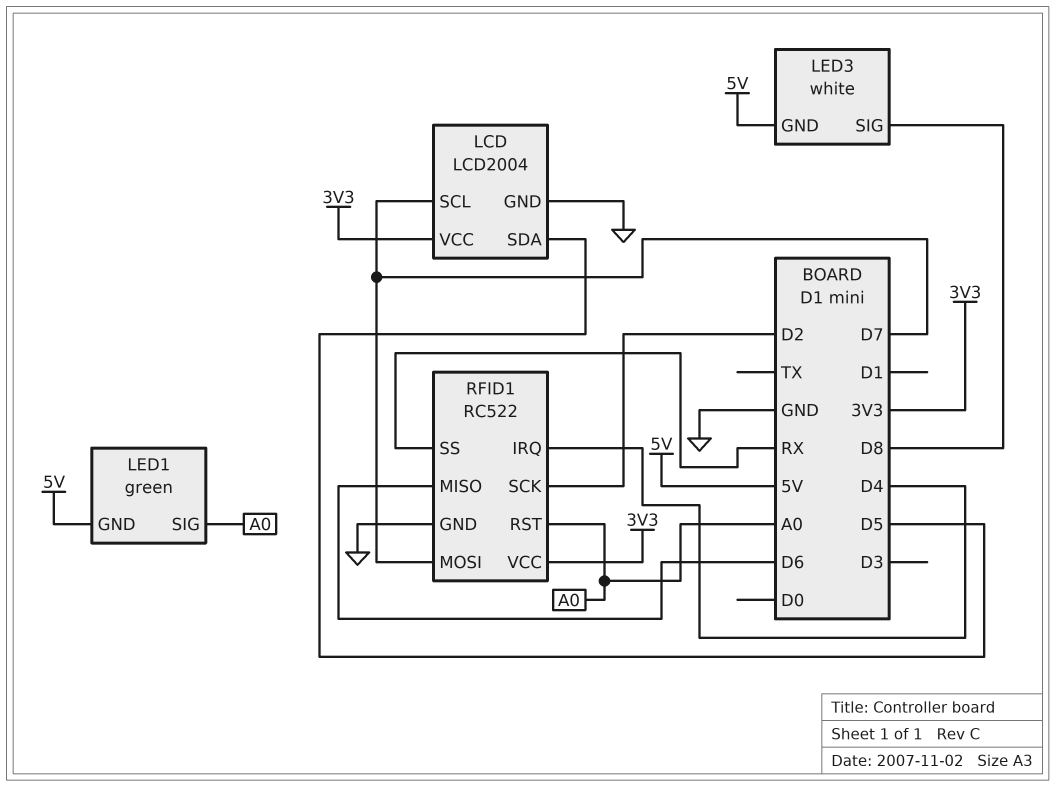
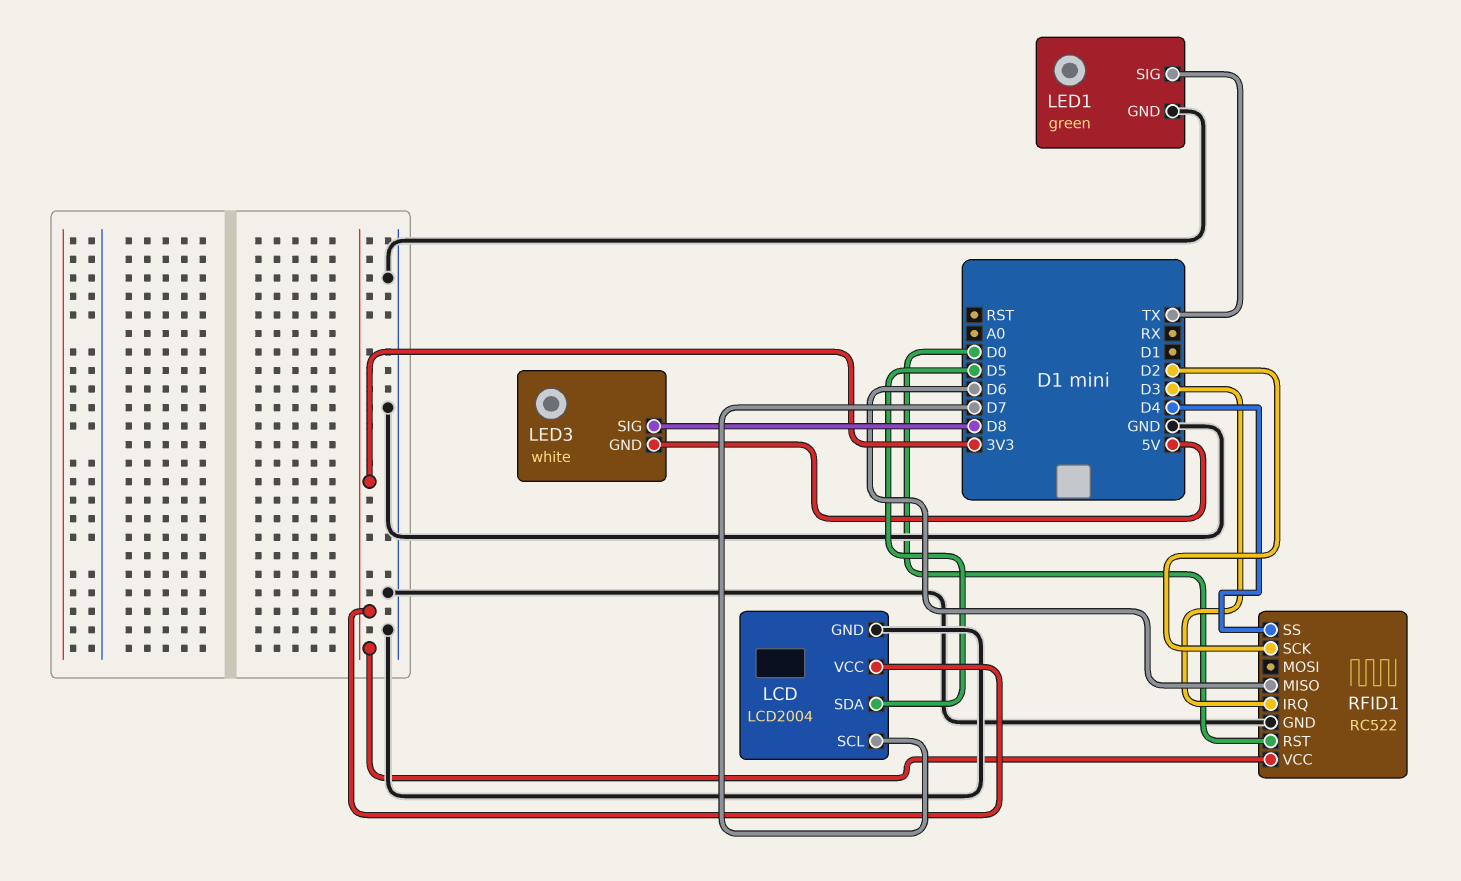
LED1 pin GND: 5V -> GND
LED1 pin SIG: A0 -> TX
RFID1 pin IRQ: D4 -> D3
RFID1 pin MOSI: D7 -> none
RFID1 pin RST: A0 -> D0
RFID1 pin SS: RX -> D4

